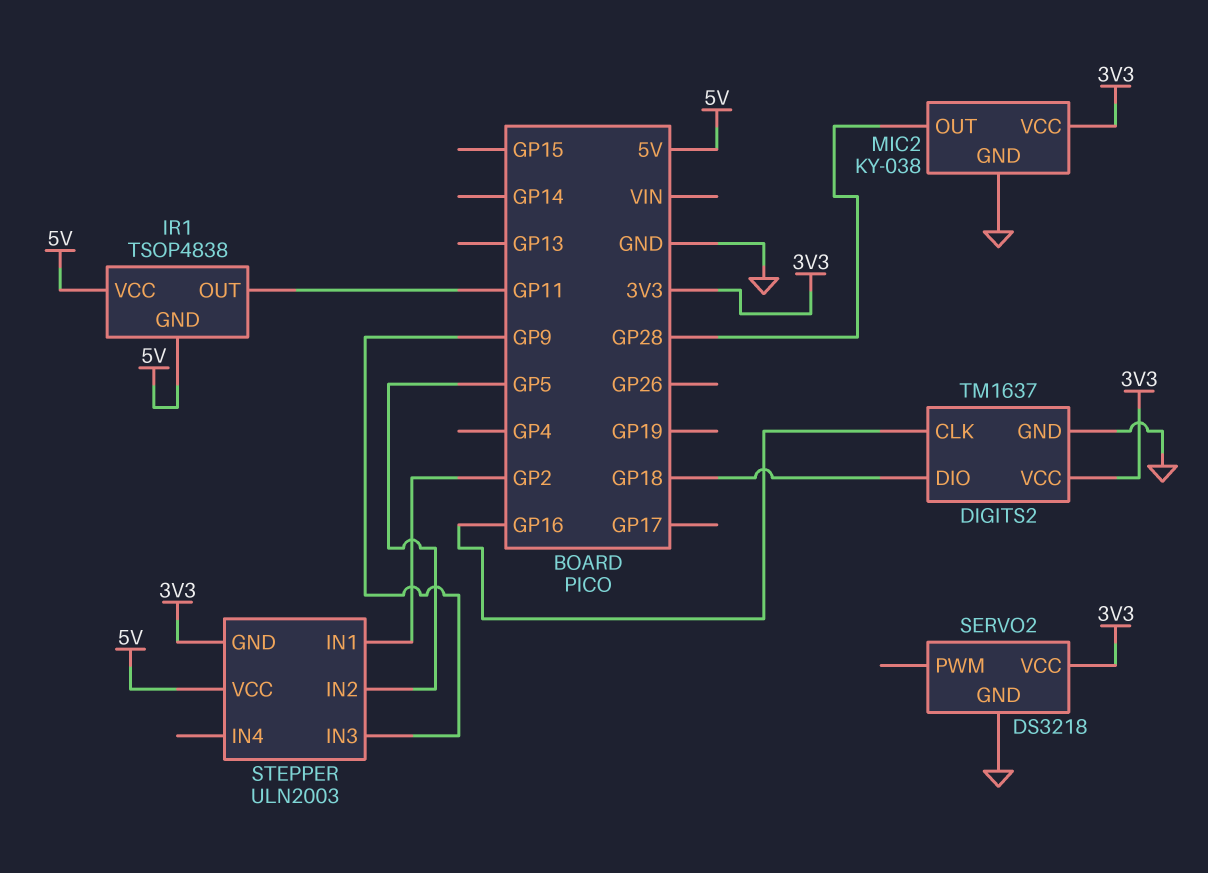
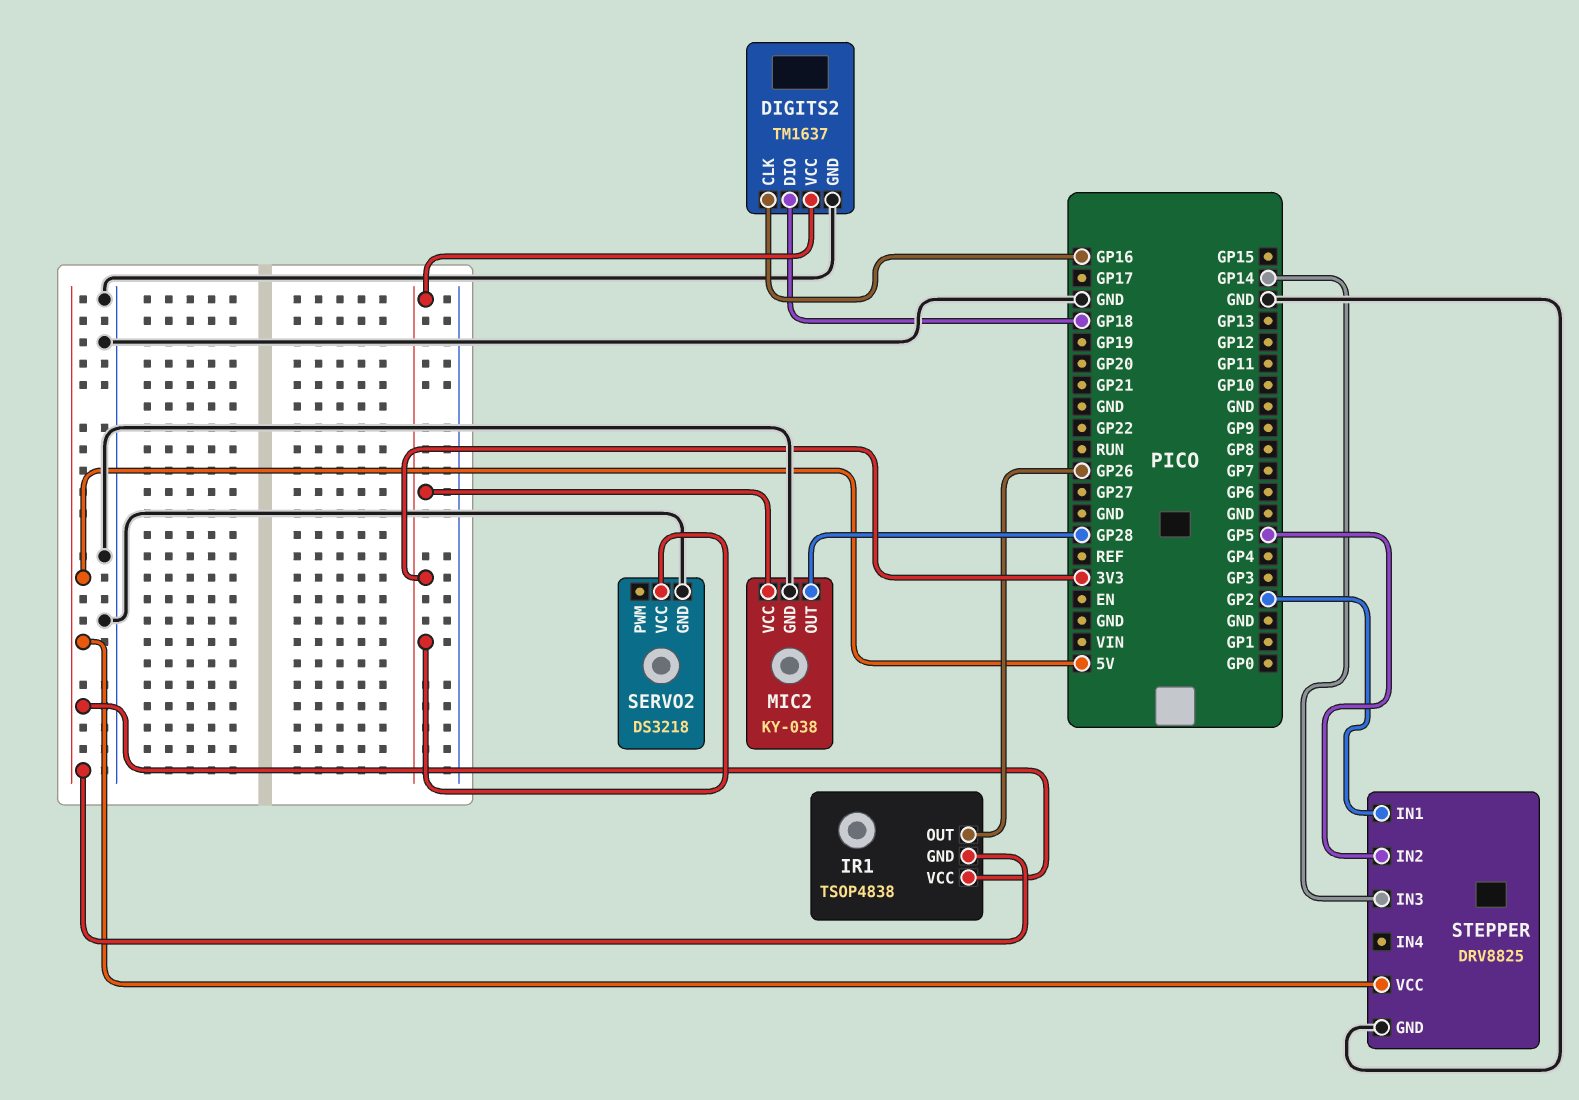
IR1 pin OUT: GP11 -> GP26
STEPPER: ULN2003 -> DRV8825
STEPPER pin GND: 3V3 -> GND
STEPPER pin IN3: GP9 -> GP14

